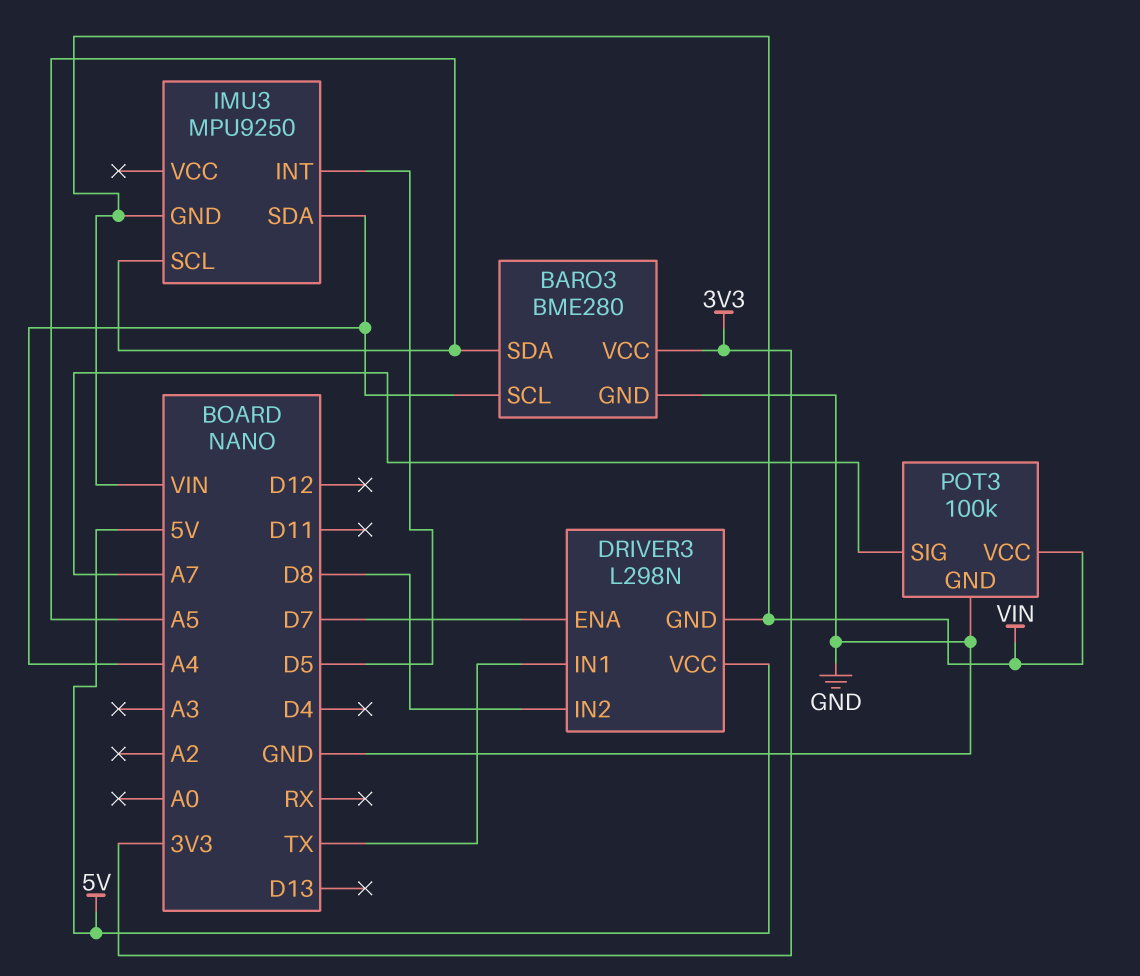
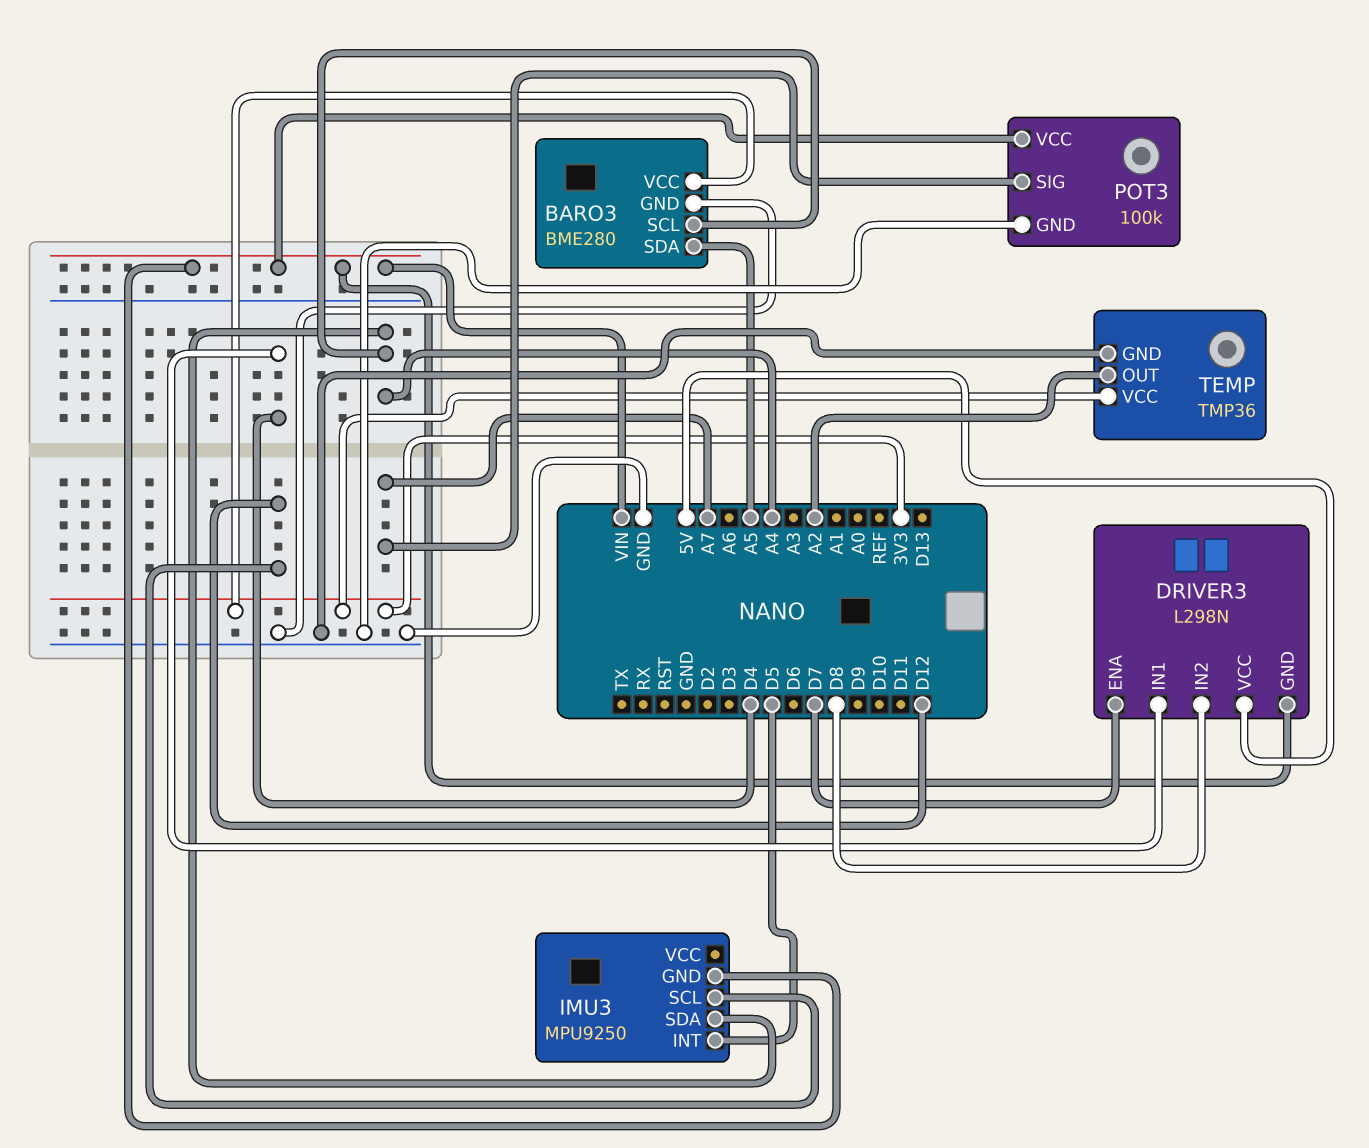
DRIVER3 pin IN1: TX -> D4
IMU3 pin SCL: A5 -> D12
TEMP: none -> TMP36
TEMP pin GND: none -> GND
TEMP pin OUT: none -> A2
TEMP pin VCC: none -> 3V3

